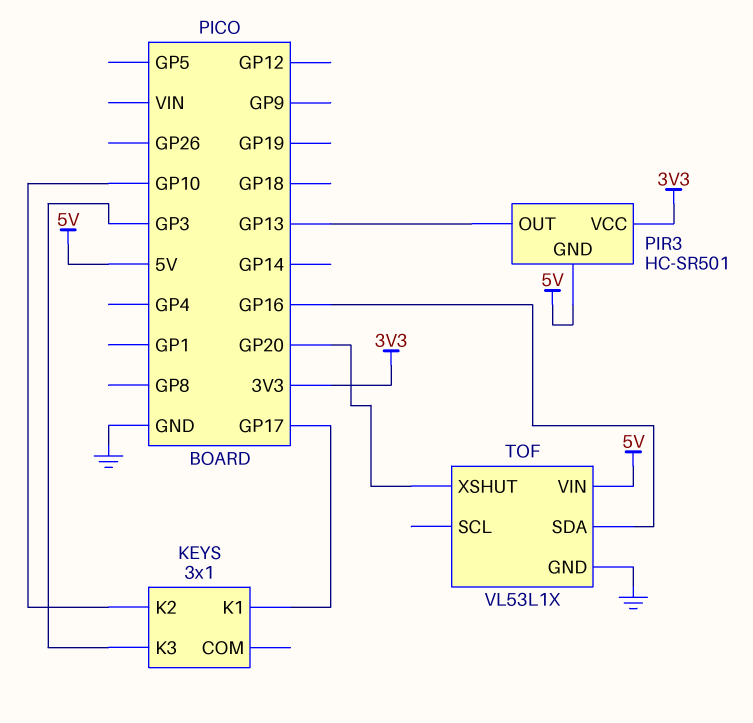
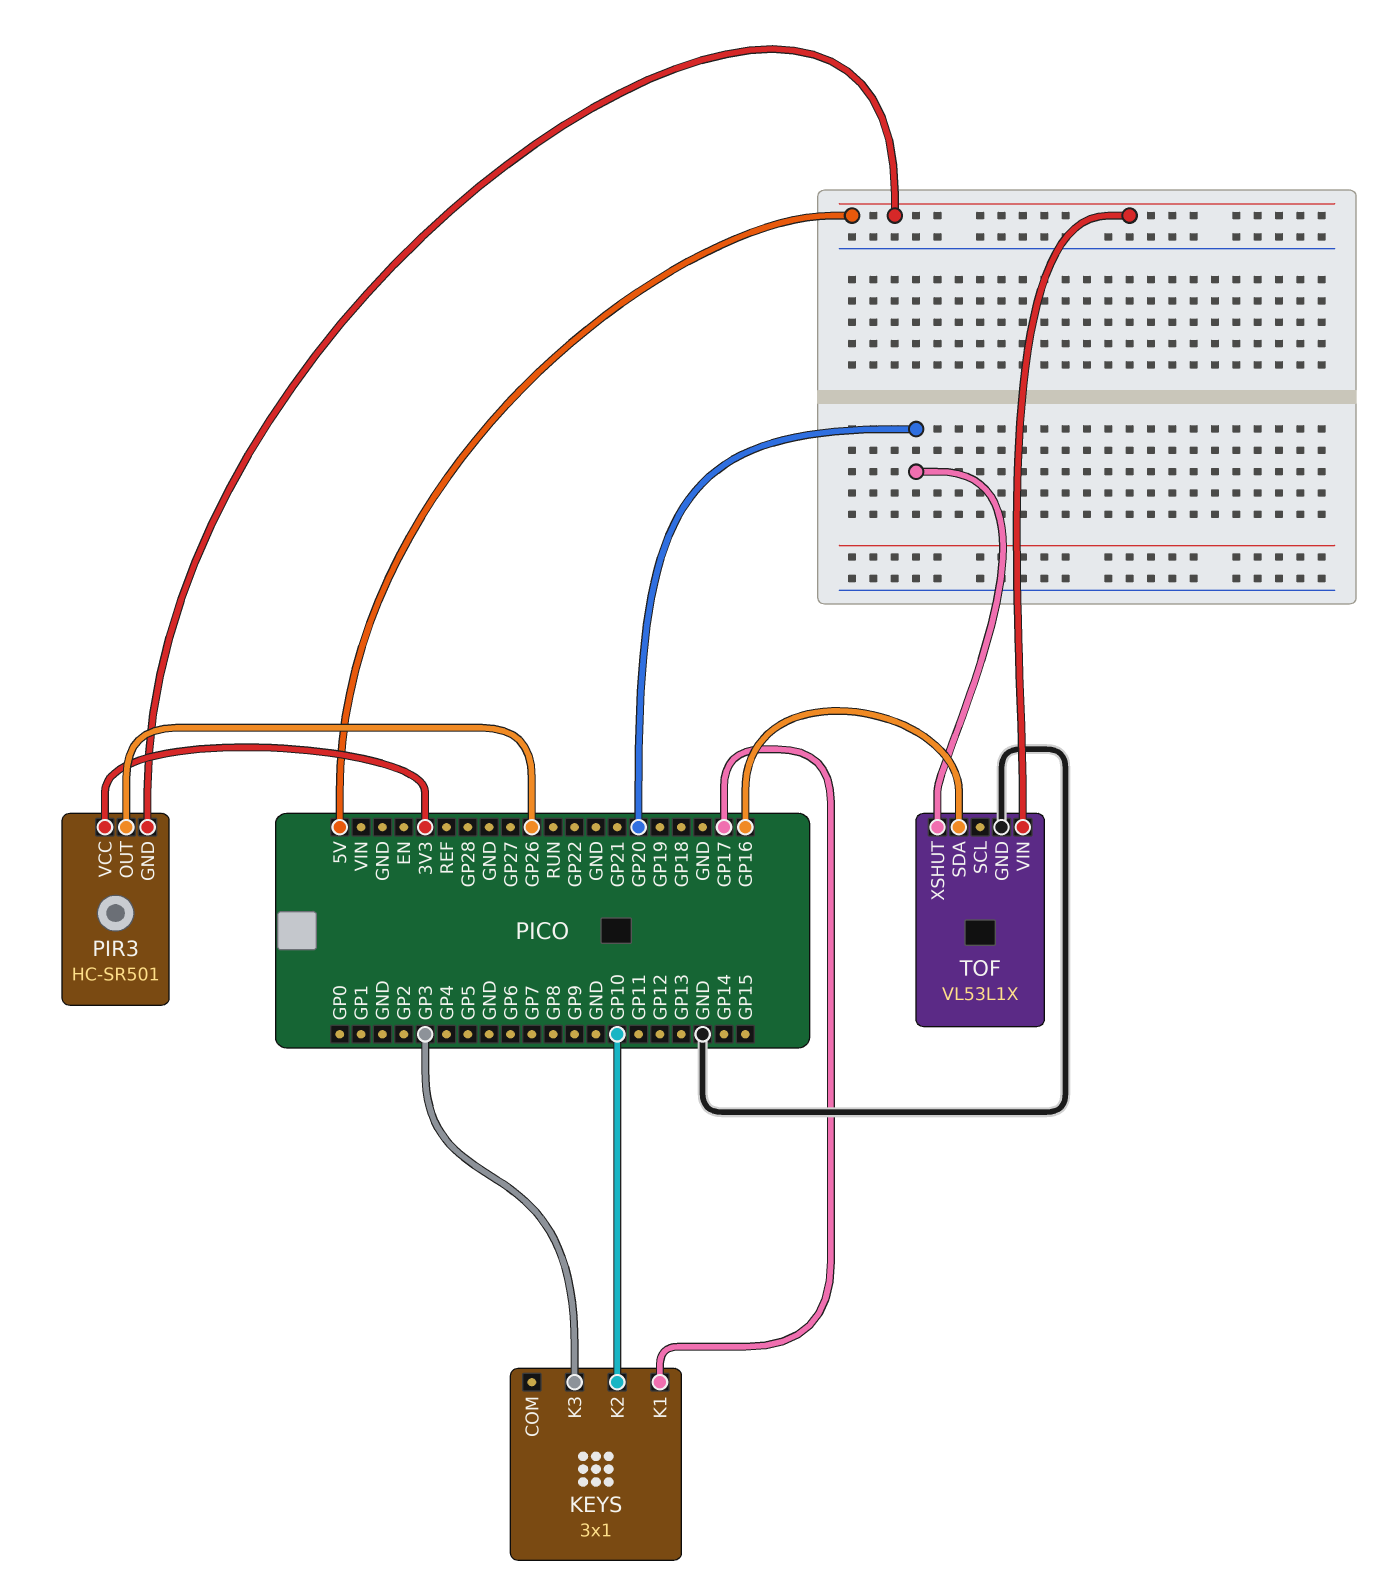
PIR3 pin OUT: GP13 -> GP26

